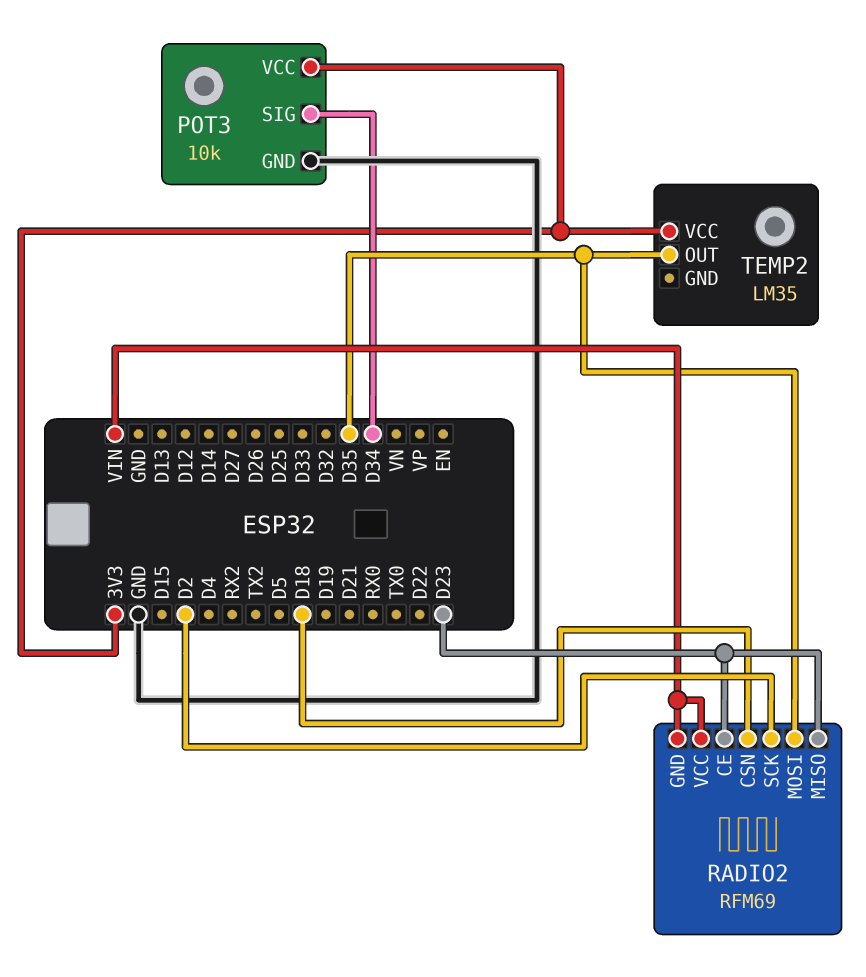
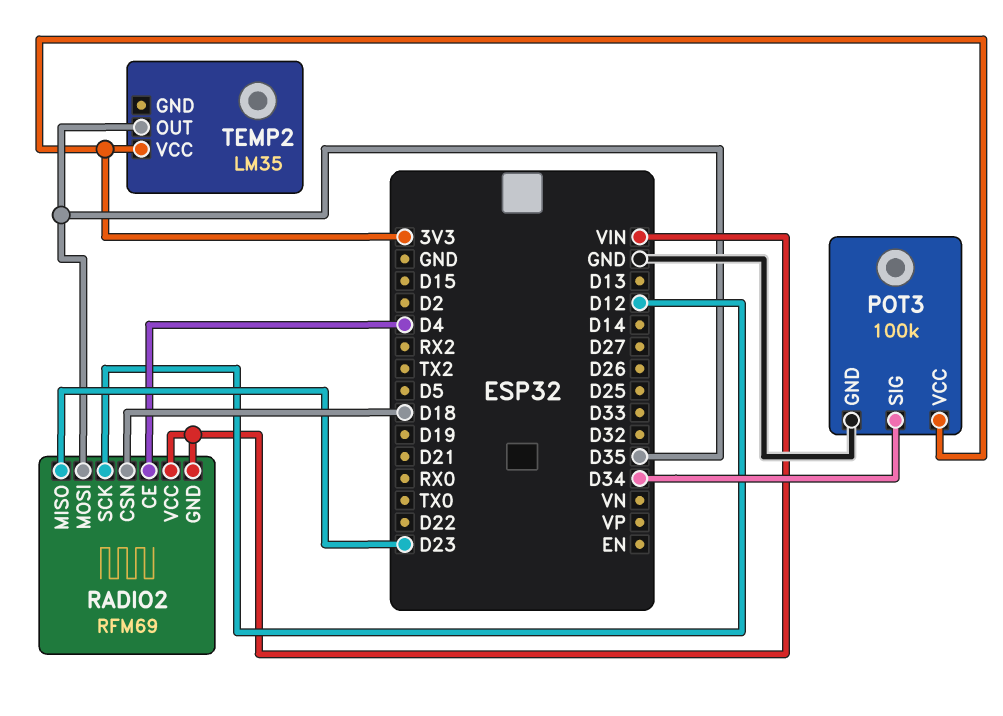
POT3: 10k -> 100k
RADIO2 pin CE: D23 -> D4
RADIO2 pin SCK: D2 -> D12

